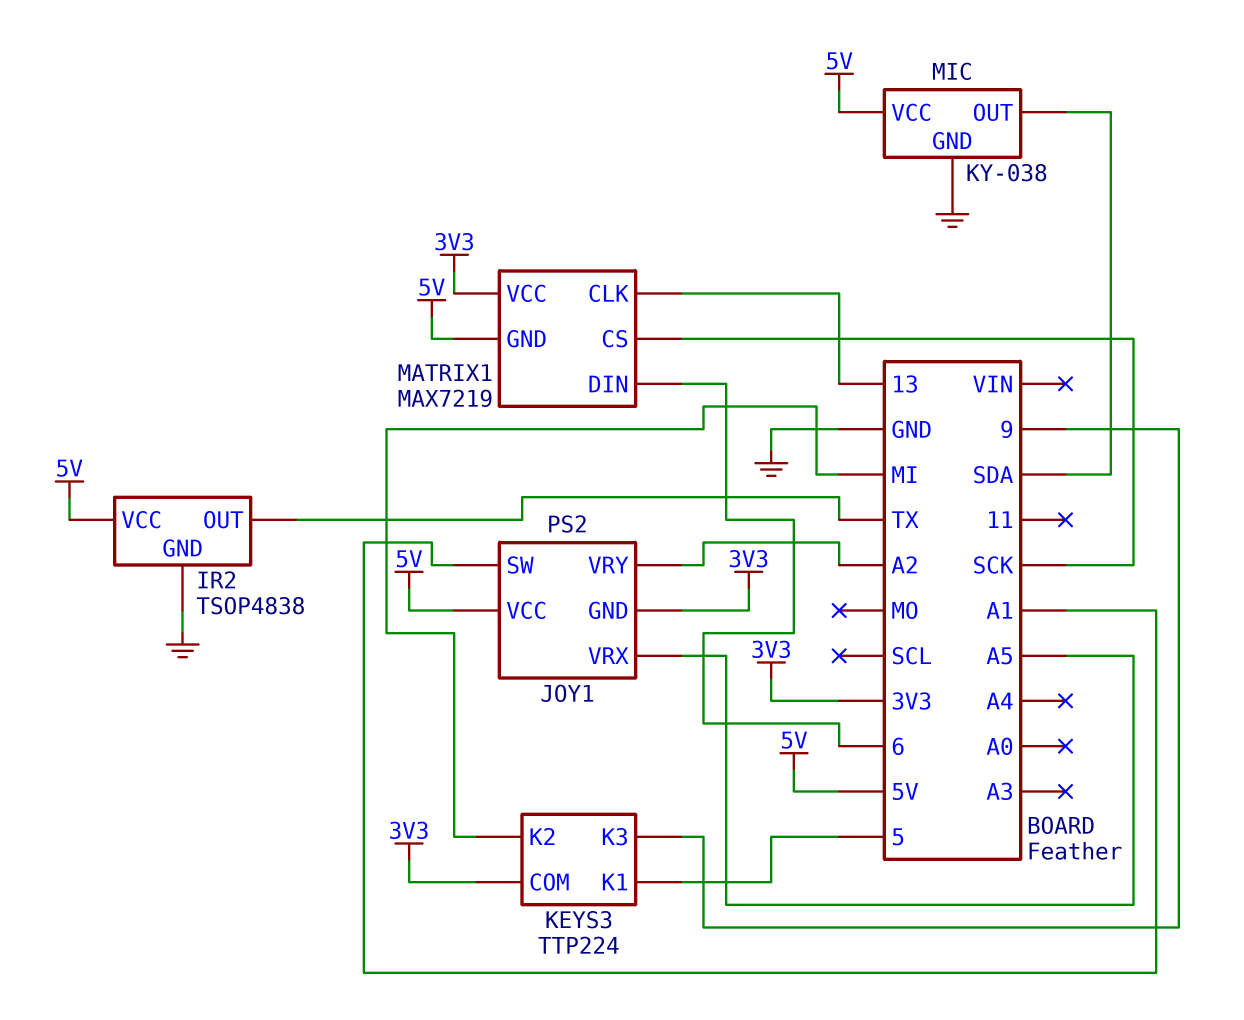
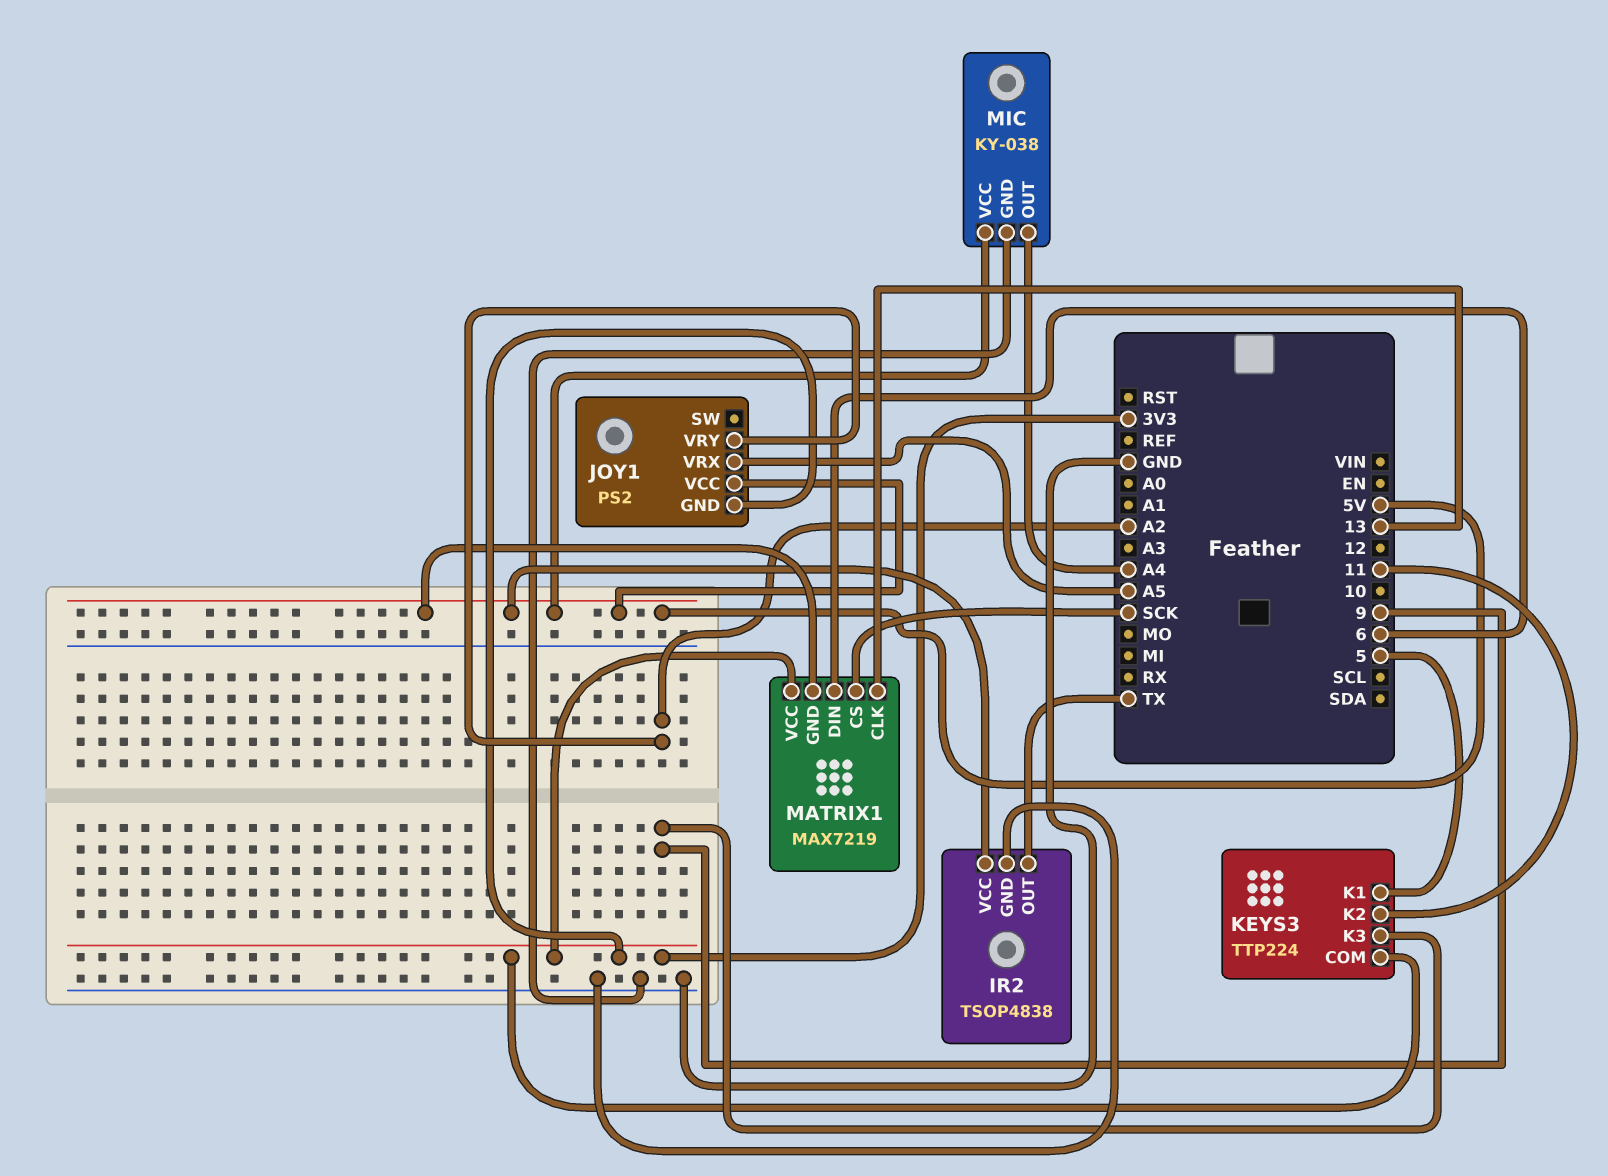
JOY1 pin SW: A1 -> none
KEYS3 pin K2: MI -> 11
MIC pin OUT: SDA -> A4

